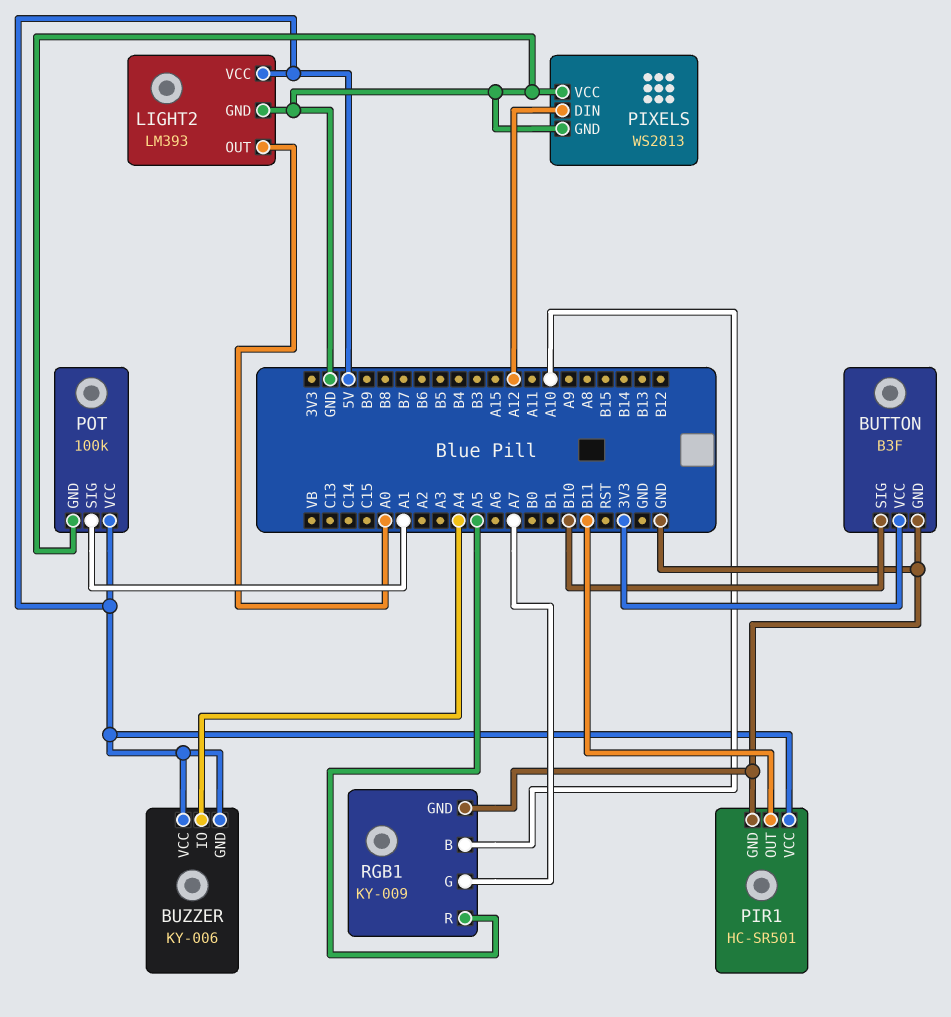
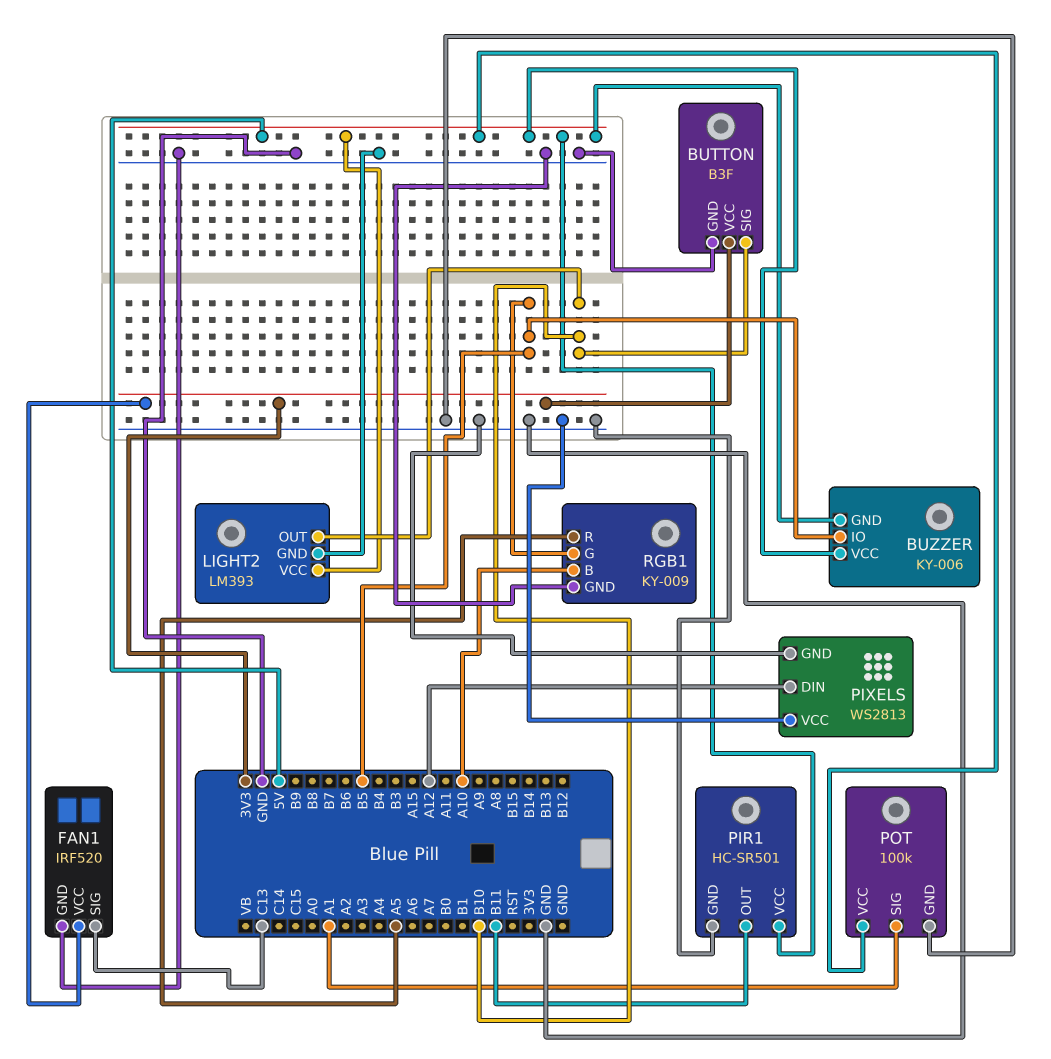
BUZZER pin IO: A4 -> B5
FAN1: none -> IRF520
FAN1 pin GND: none -> GND
FAN1 pin SIG: none -> C13
FAN1 pin VCC: none -> 3V3
LIGHT2 pin OUT: A0 -> B10
RGB1 pin G: A7 -> B5

